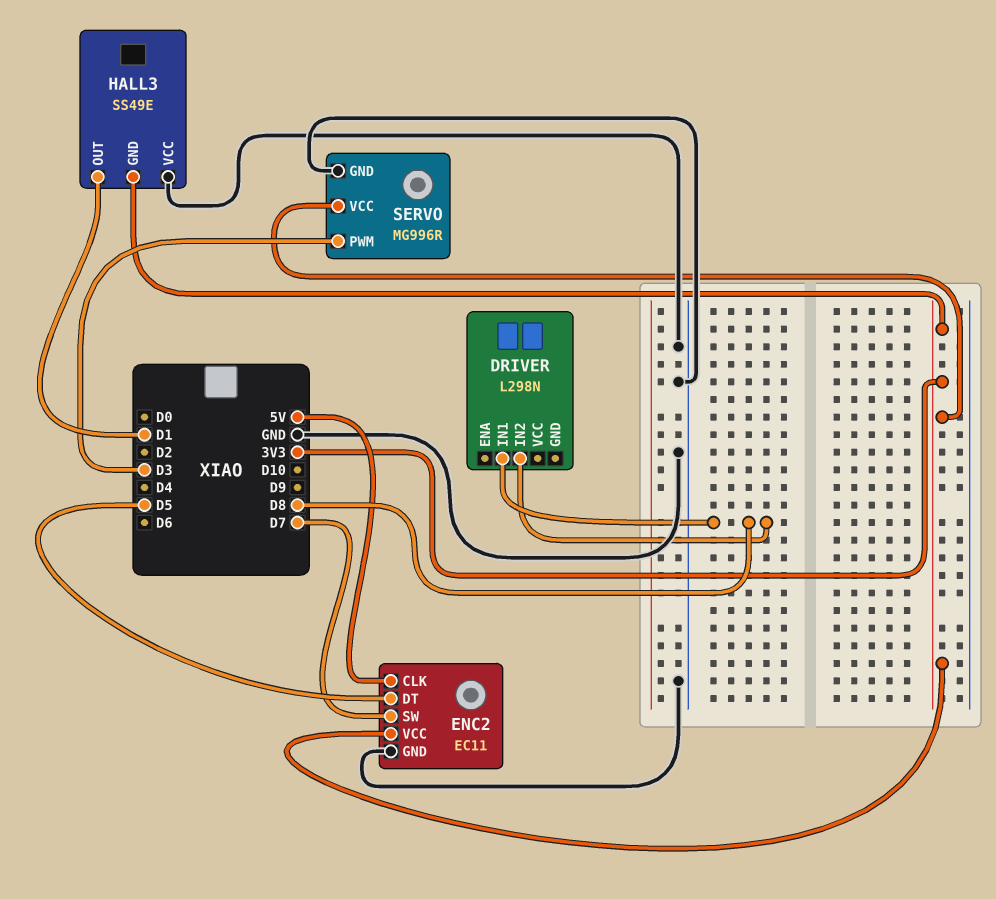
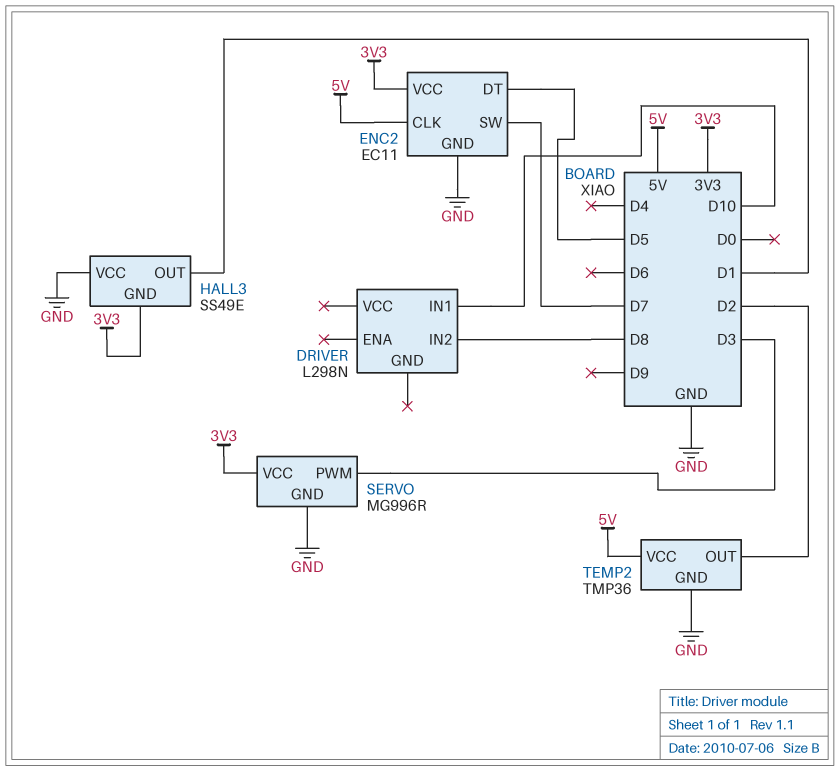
DRIVER pin IN1: D8 -> D10
TEMP2: none -> TMP36
TEMP2 pin GND: none -> GND
TEMP2 pin OUT: none -> D2
TEMP2 pin VCC: none -> 5V

